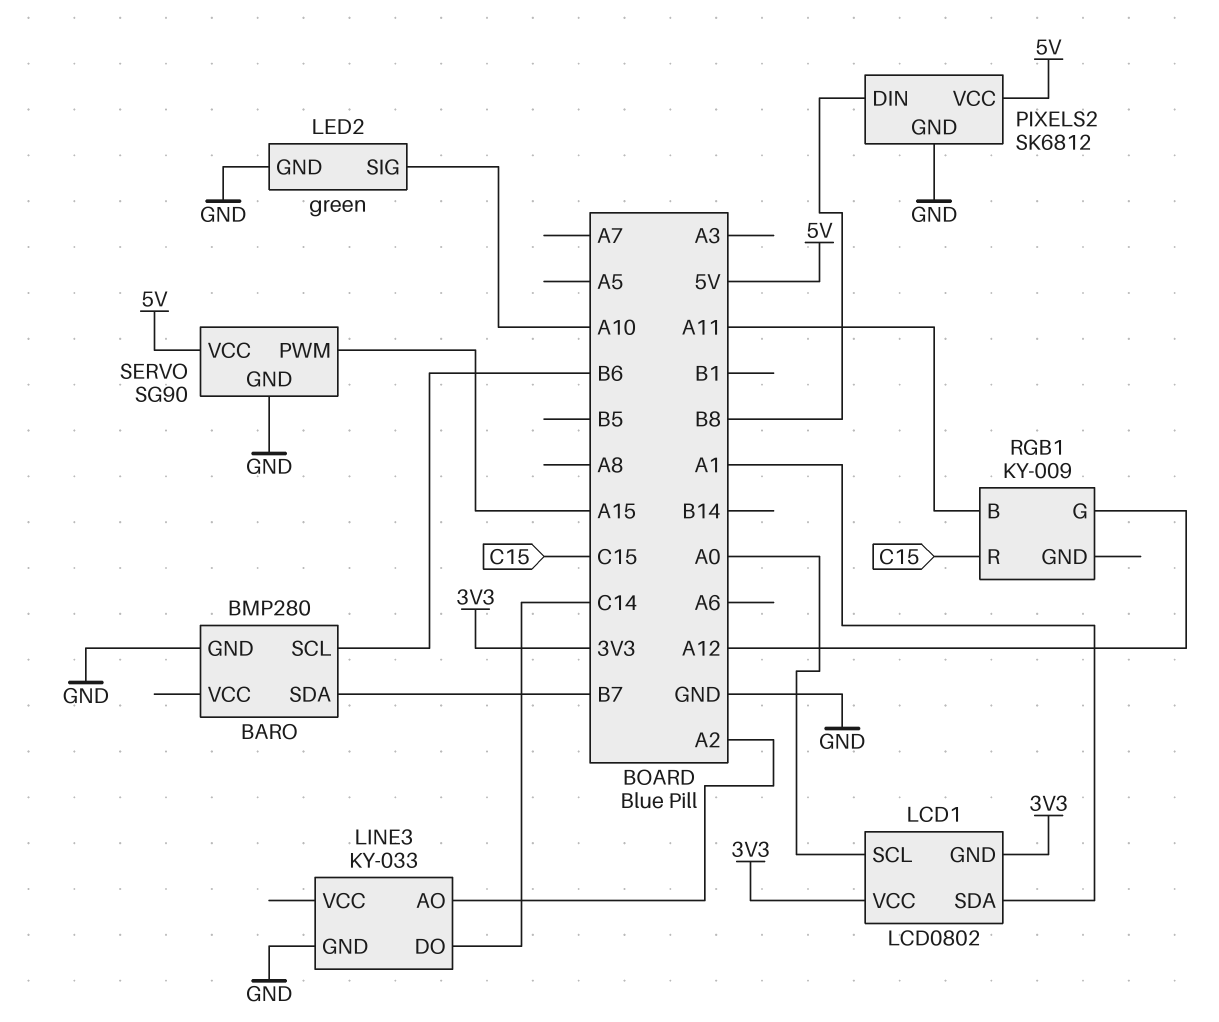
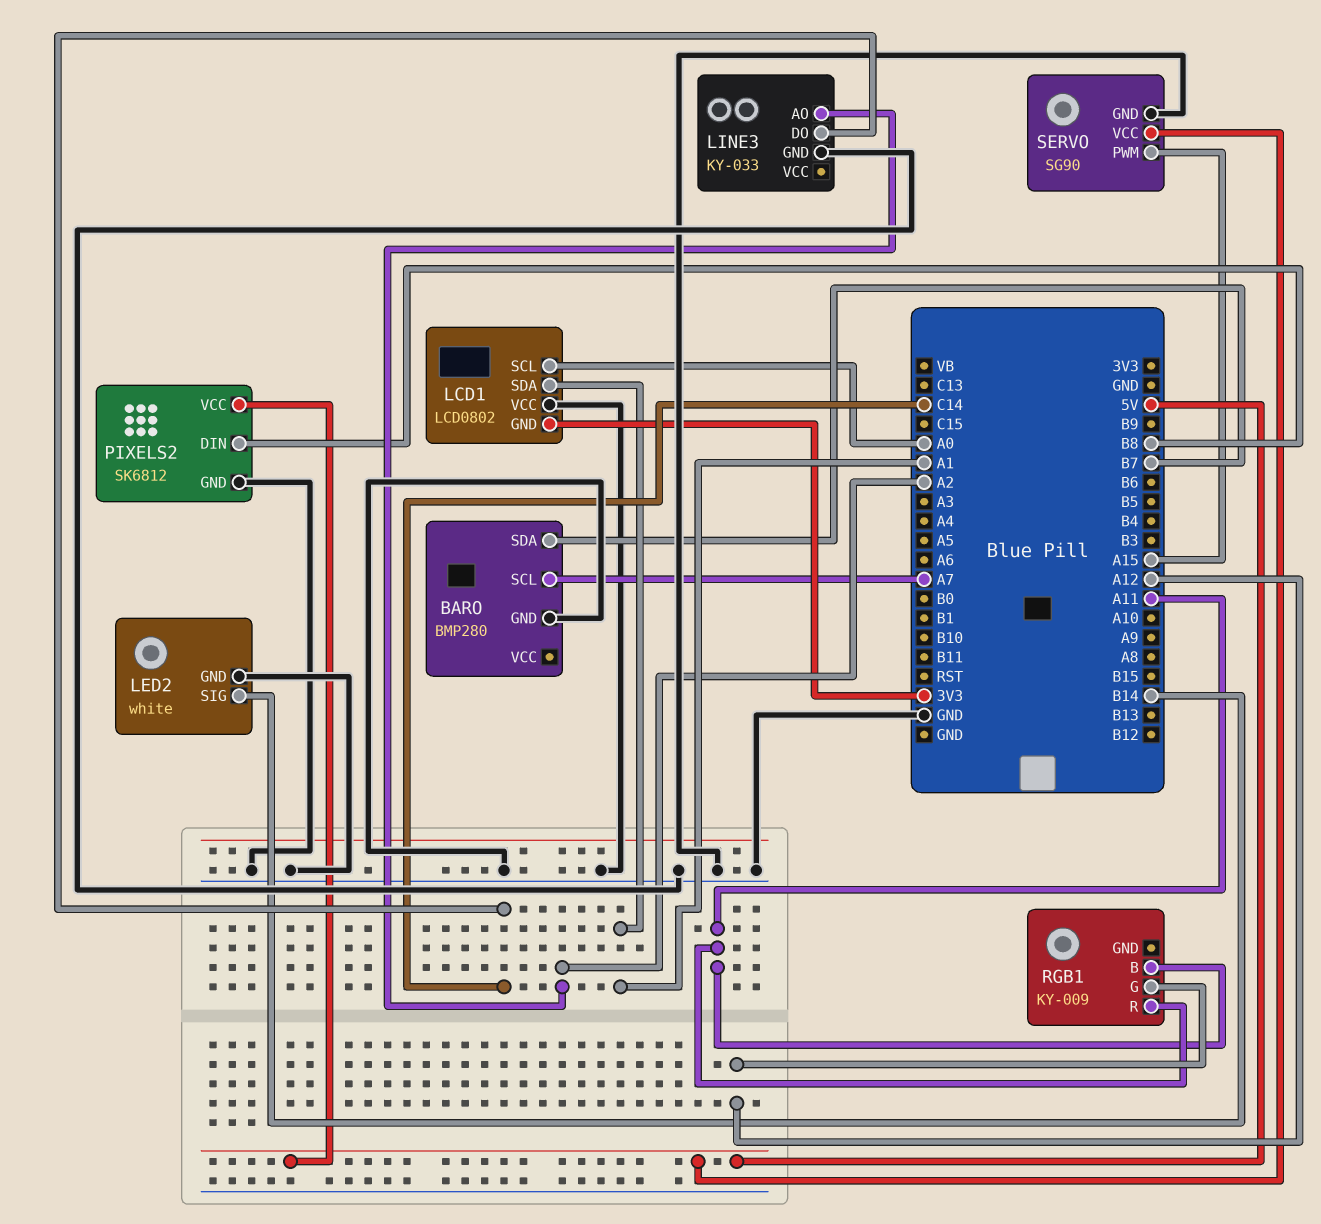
BARO pin SCL: B6 -> A7
LCD1 pin VCC: 3V3 -> GND
LED2: green -> white
LED2 pin SIG: A10 -> B14
RGB1 pin R: C15 -> A11

